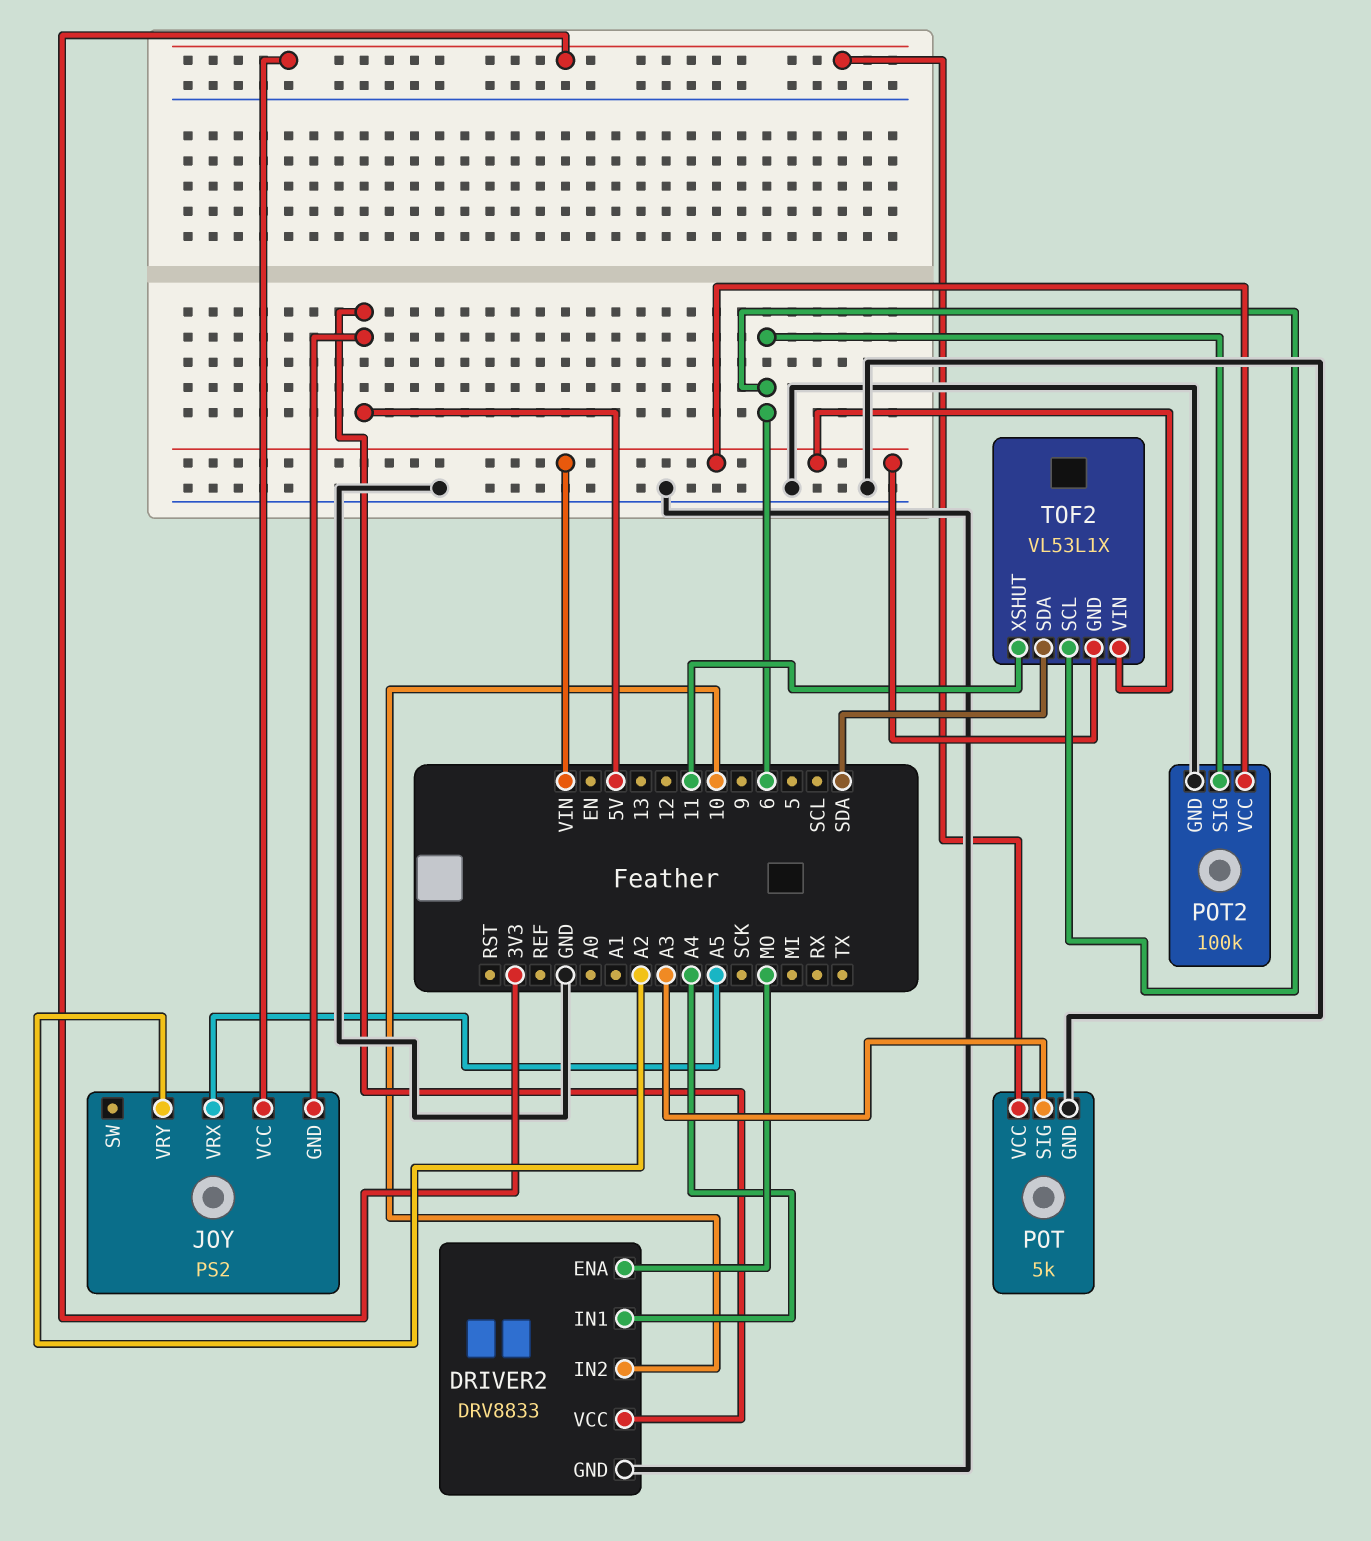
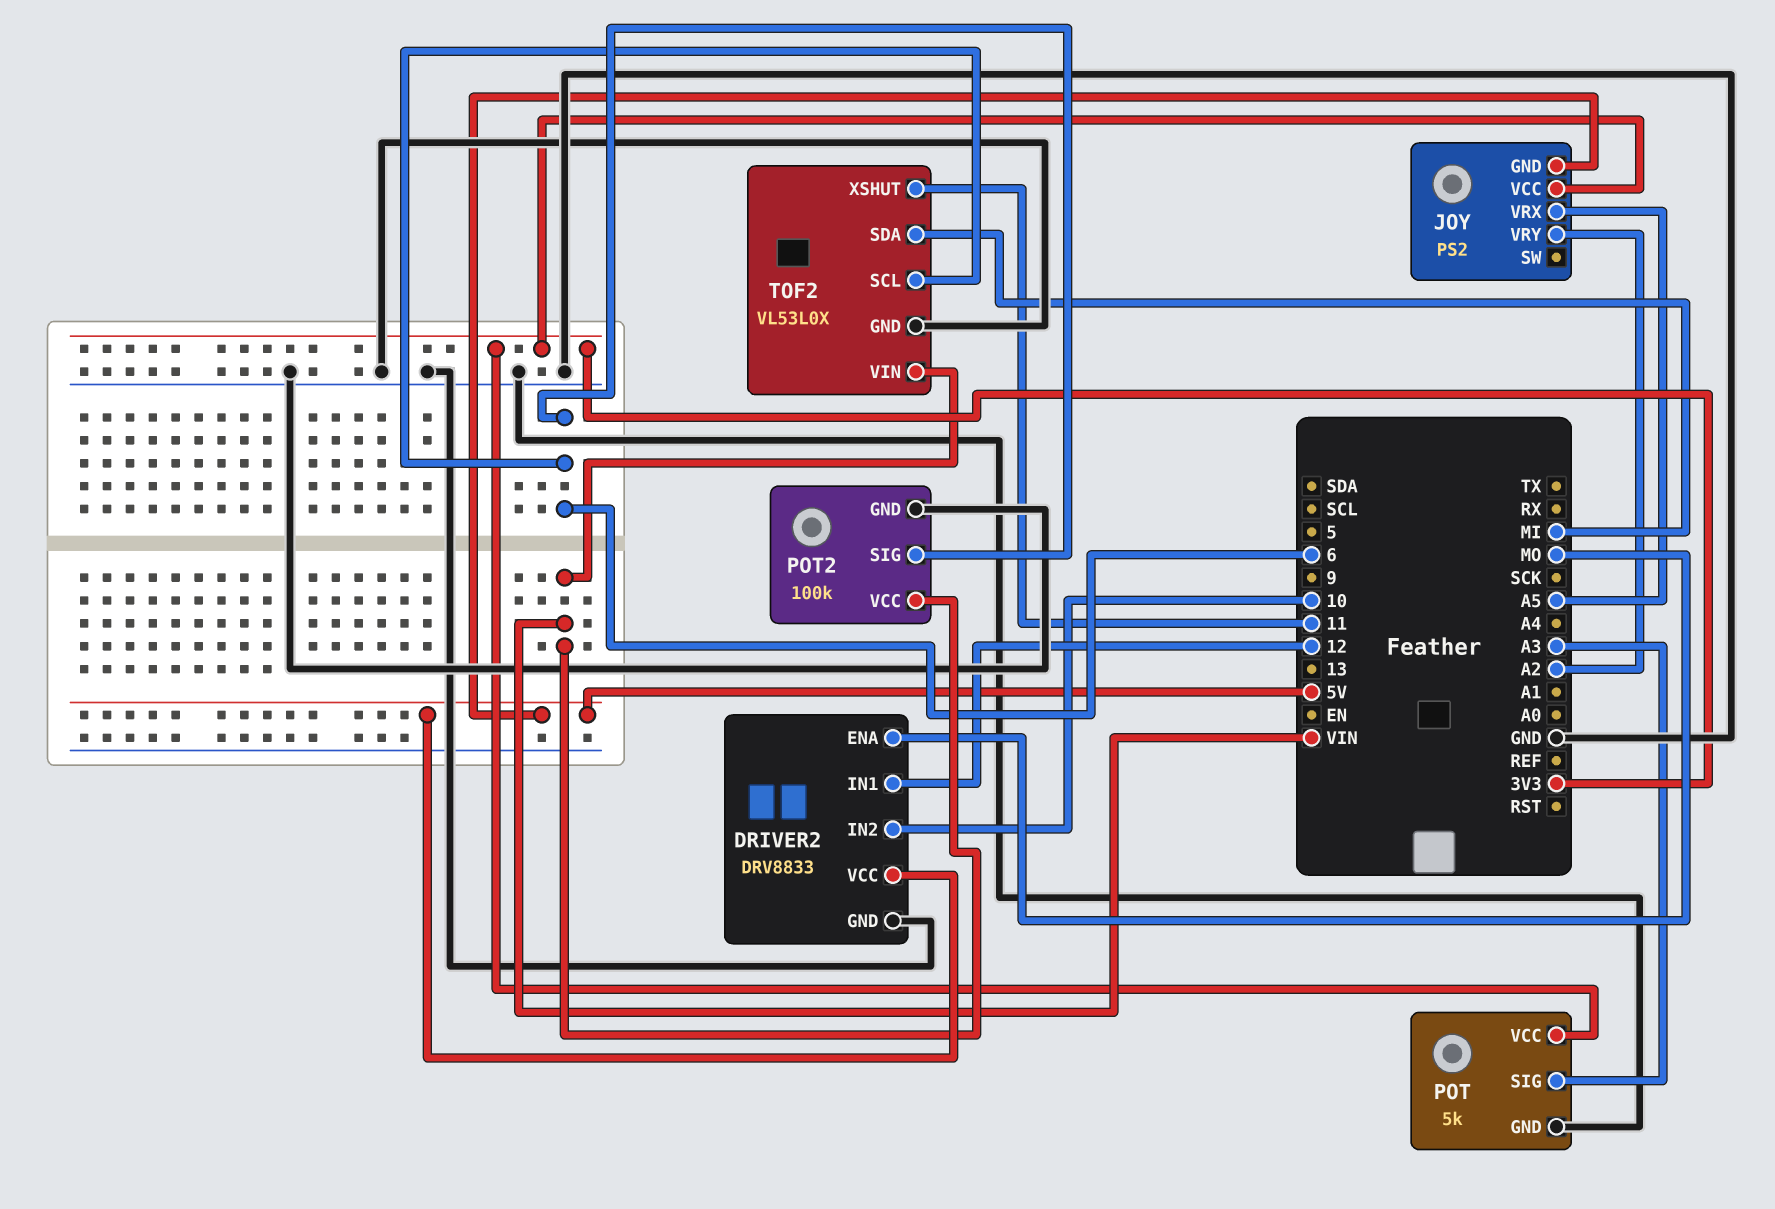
DRIVER2 pin IN1: A4 -> 12
TOF2: VL53L1X -> VL53L0X
TOF2 pin GND: VIN -> GND
TOF2 pin SDA: SDA -> MI

